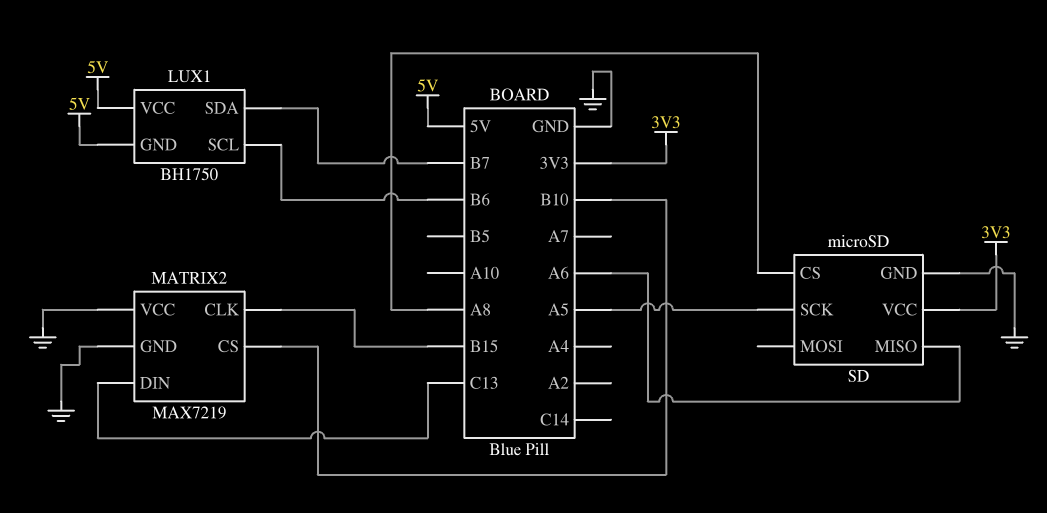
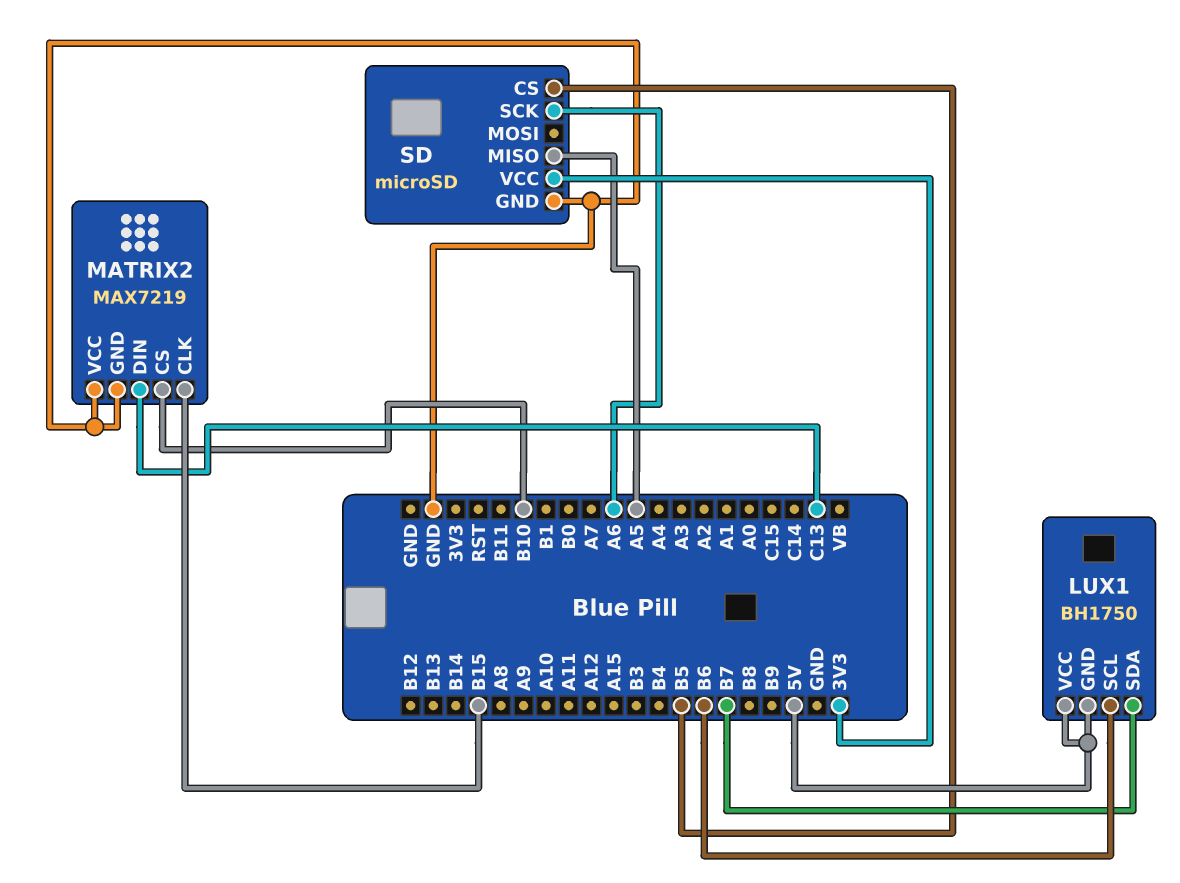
SD pin CS: A8 -> B5
SD pin MISO: A6 -> A5
SD pin SCK: A5 -> A6

